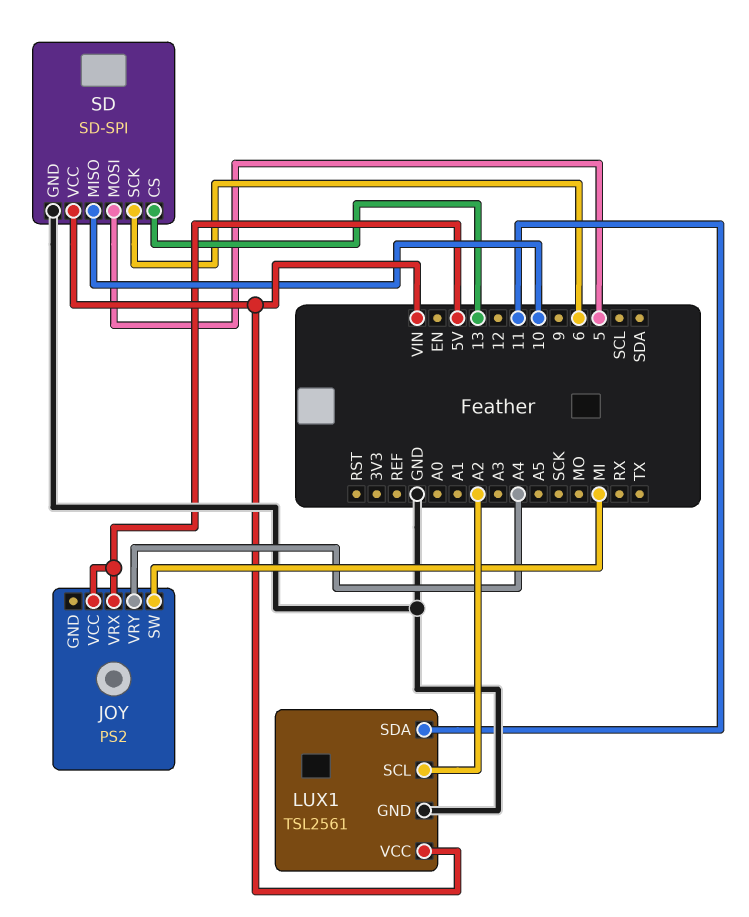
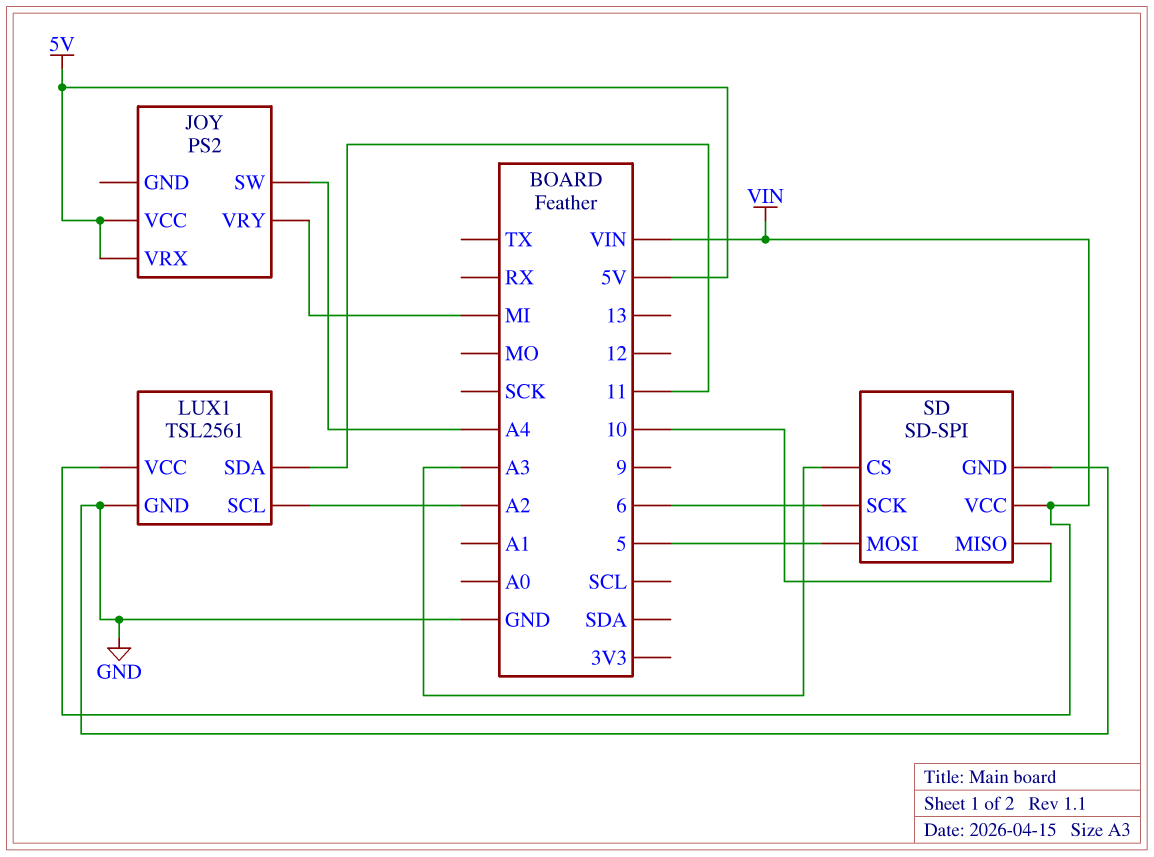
JOY pin SW: MI -> A4
JOY pin VRY: A4 -> MI
SD pin CS: 13 -> A3

